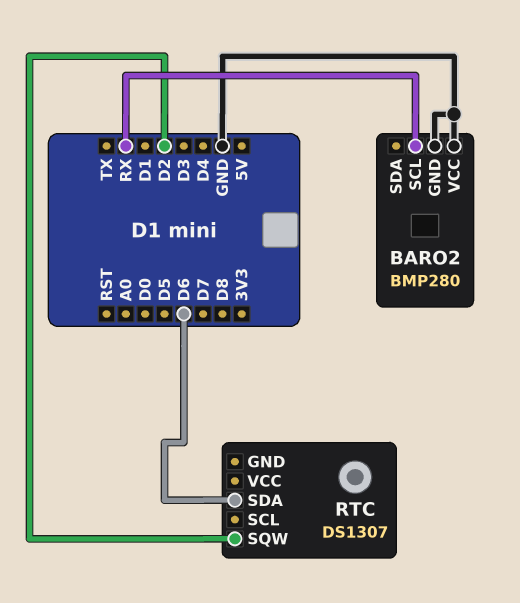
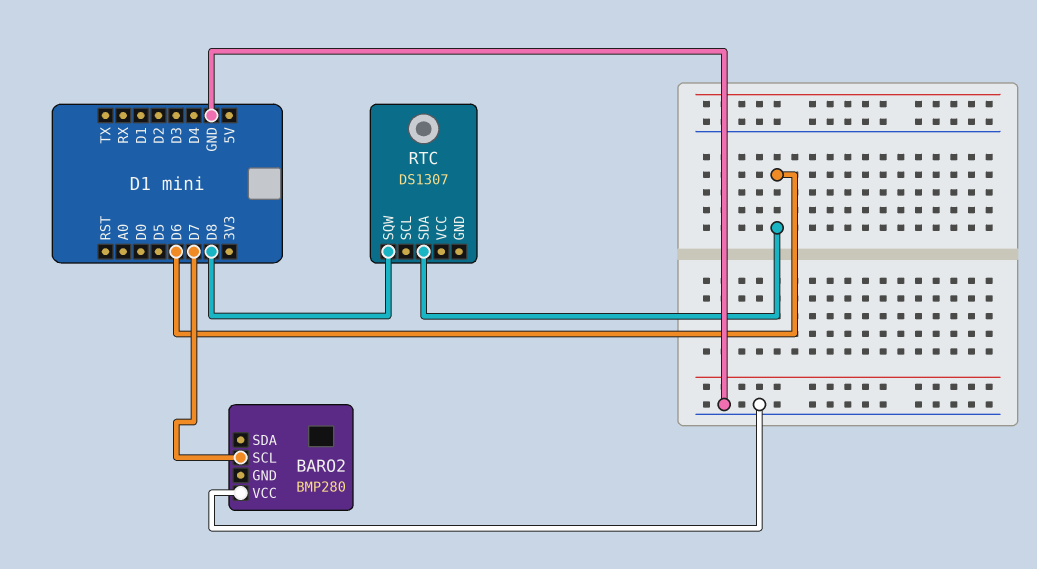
BARO2 pin GND: GND -> none
BARO2 pin SCL: RX -> D7
RTC pin SQW: D2 -> D8

